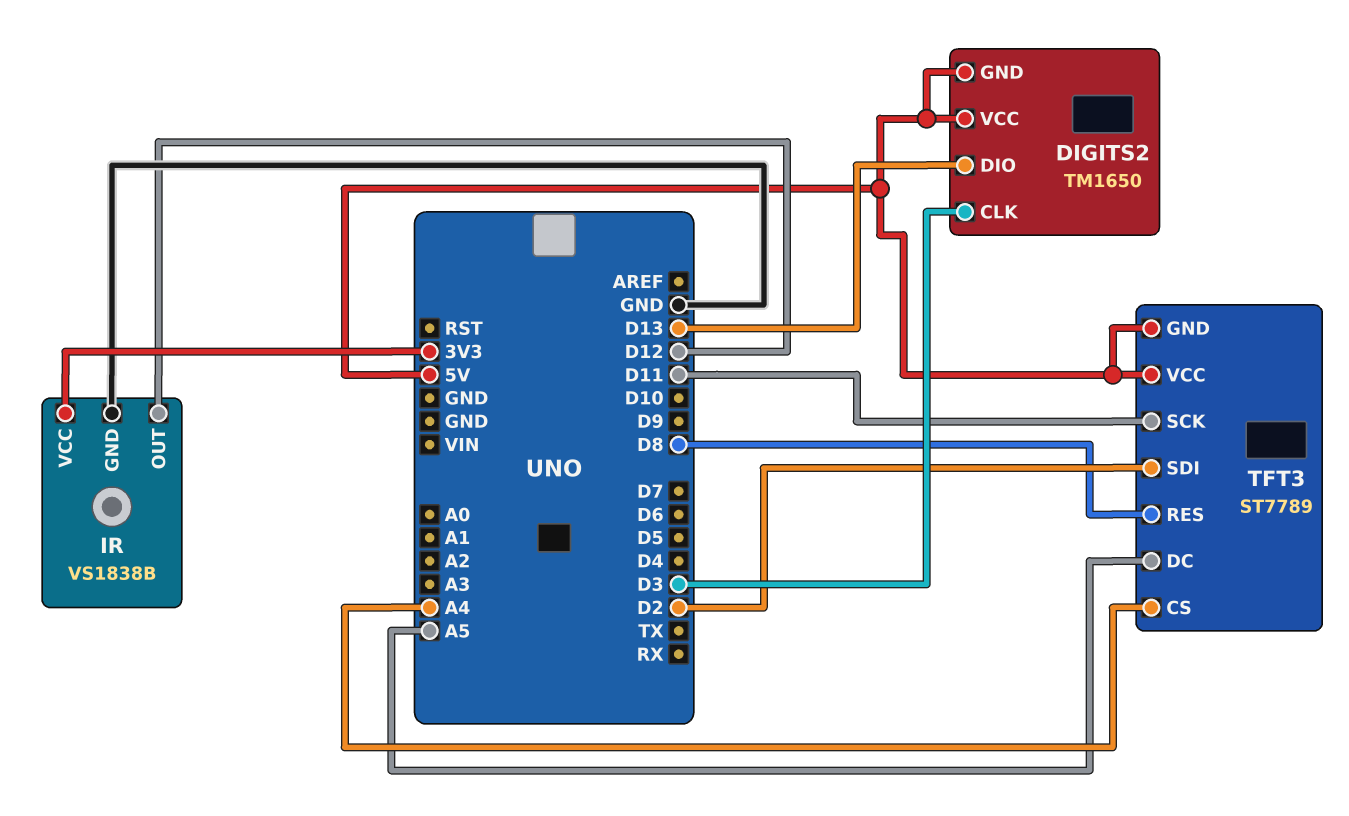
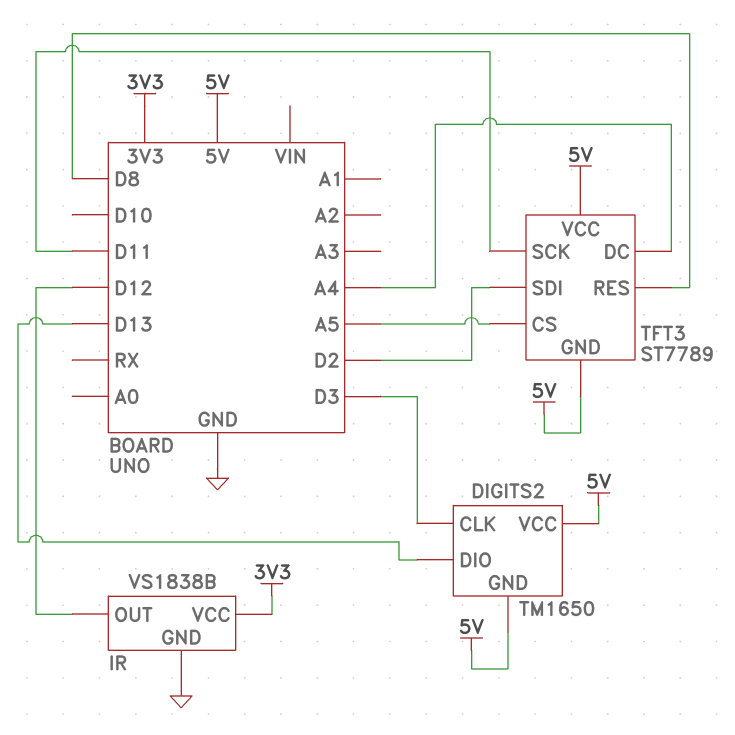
TFT3 pin CS: A4 -> A5
TFT3 pin DC: A5 -> A4

